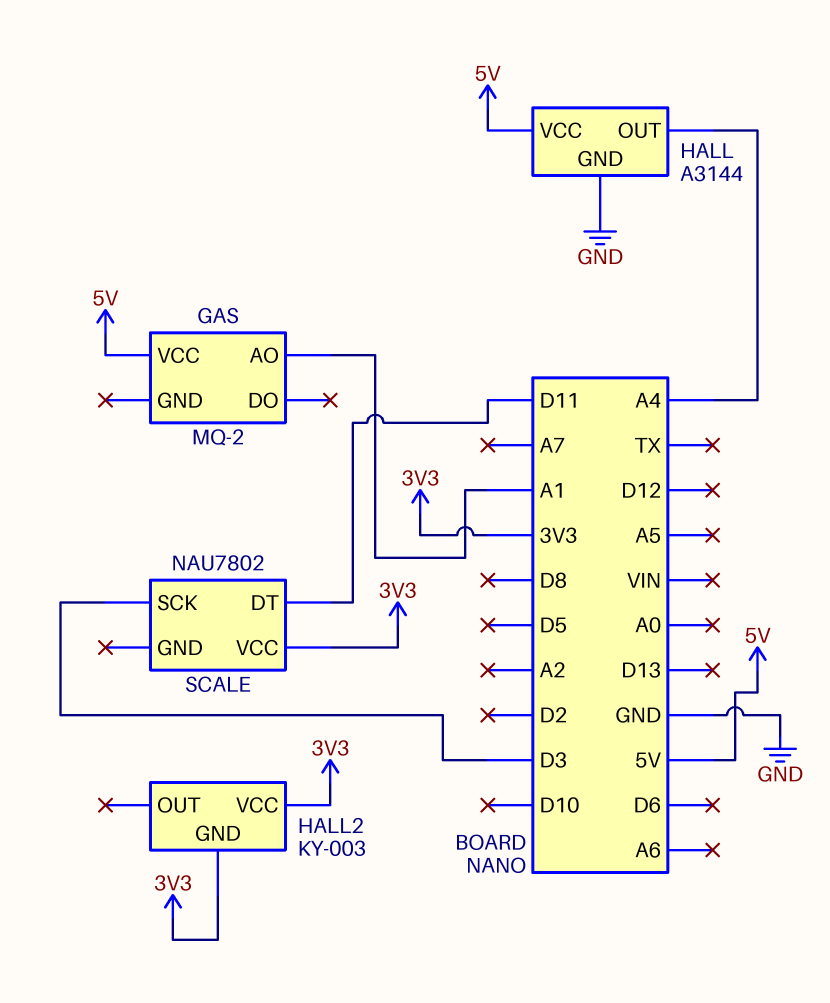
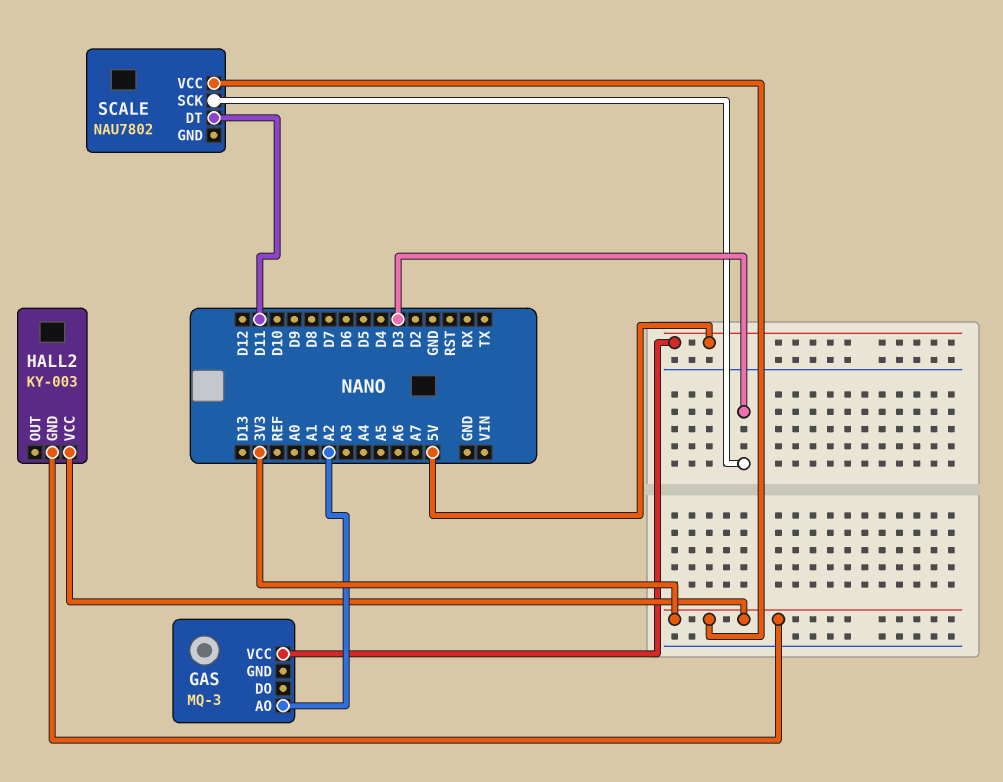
GAS: MQ-2 -> MQ-3
GAS pin AO: A1 -> A2
HALL: A3144 -> none
HALL pin GND: GND -> none
HALL pin OUT: A4 -> none
HALL pin VCC: 5V -> none

